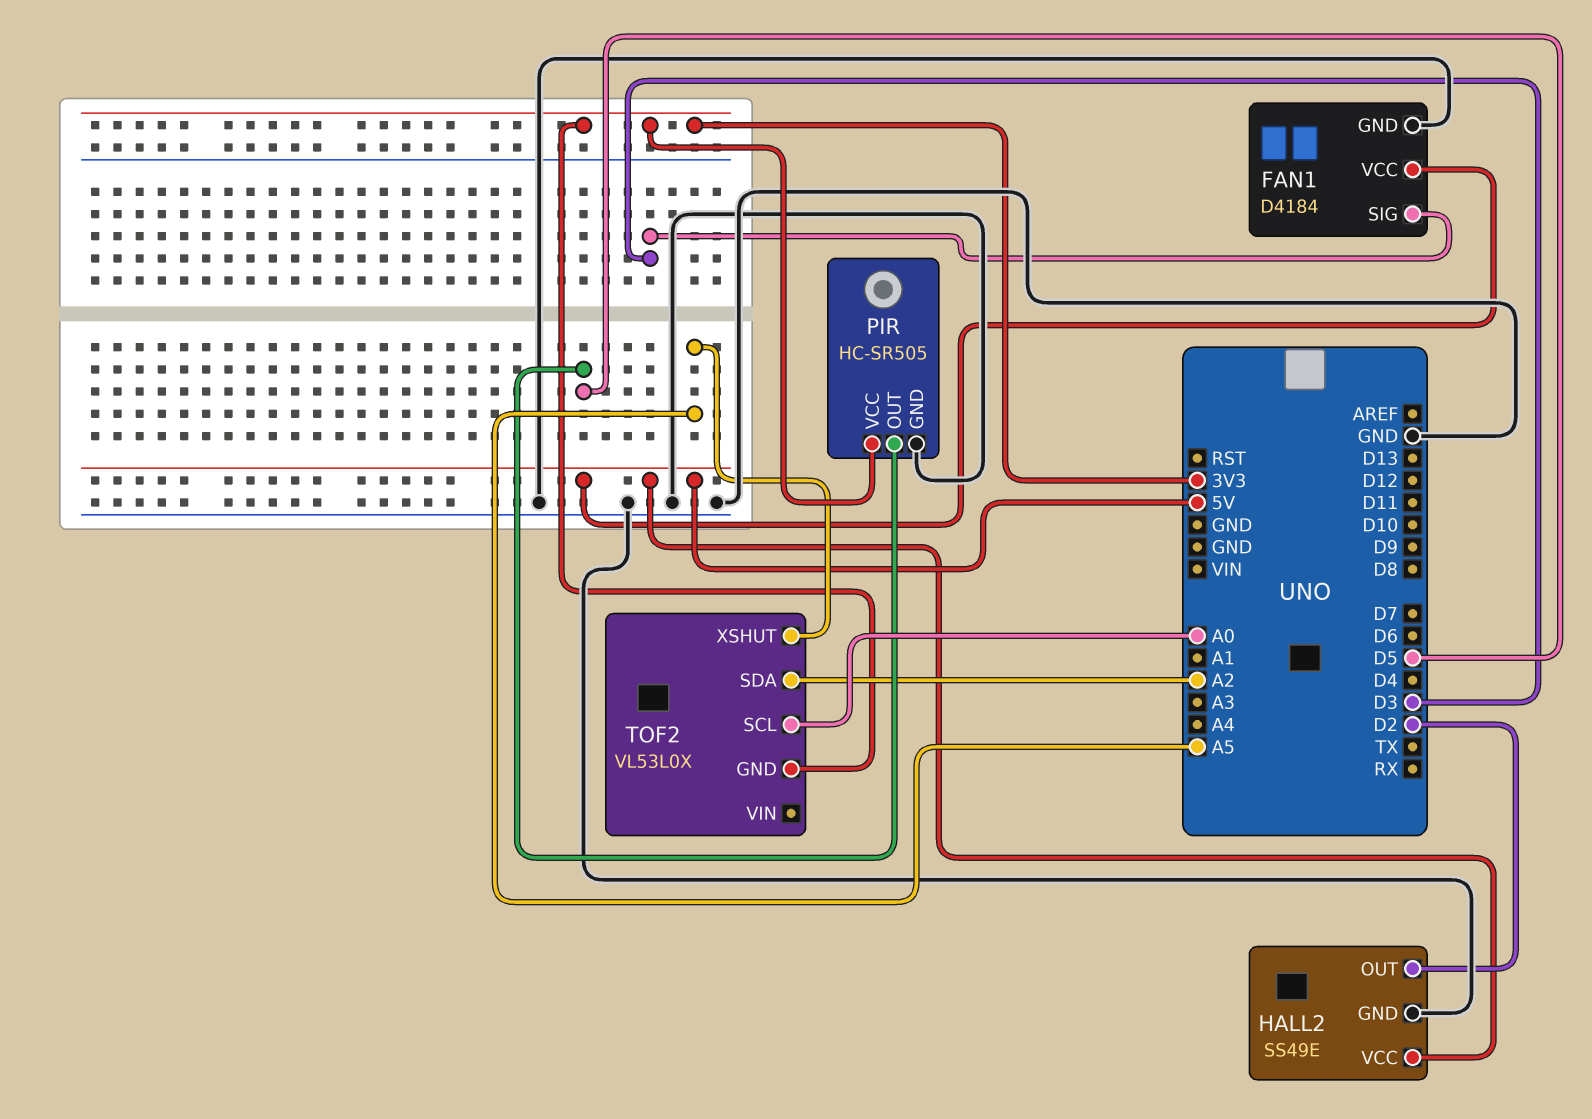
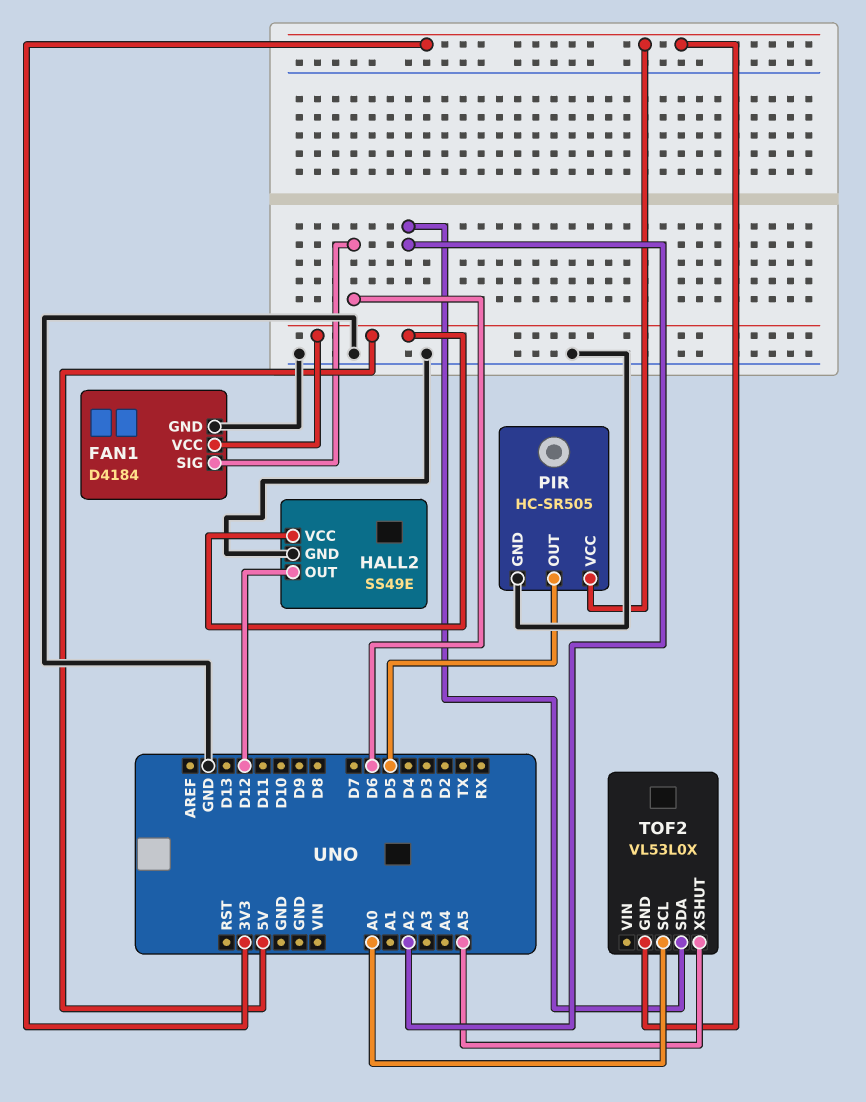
FAN1 pin SIG: D3 -> D6
HALL2 pin OUT: D2 -> D12

